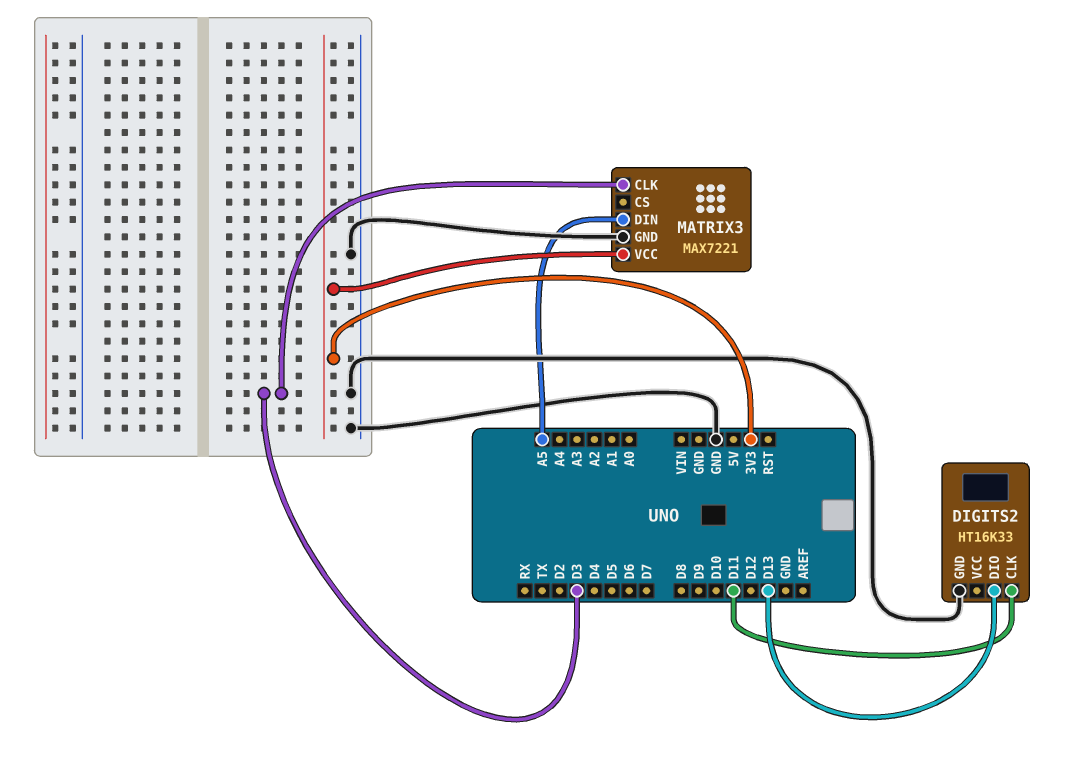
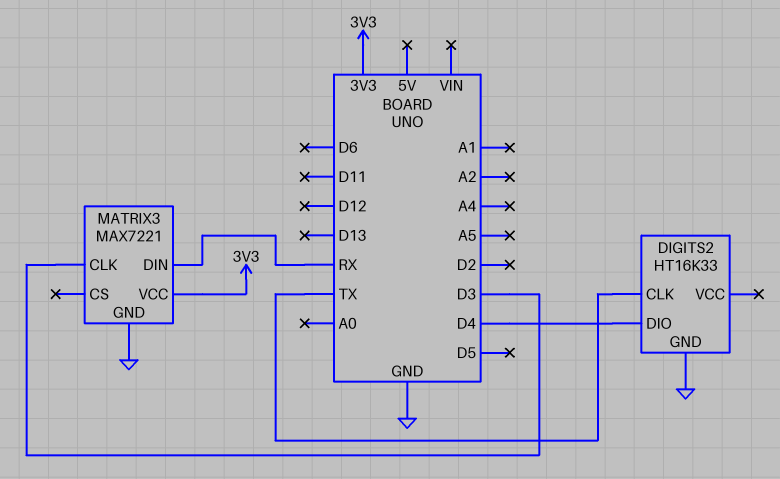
DIGITS2 pin CLK: D11 -> TX
DIGITS2 pin DIO: D13 -> D4
MATRIX3 pin DIN: A5 -> RX

